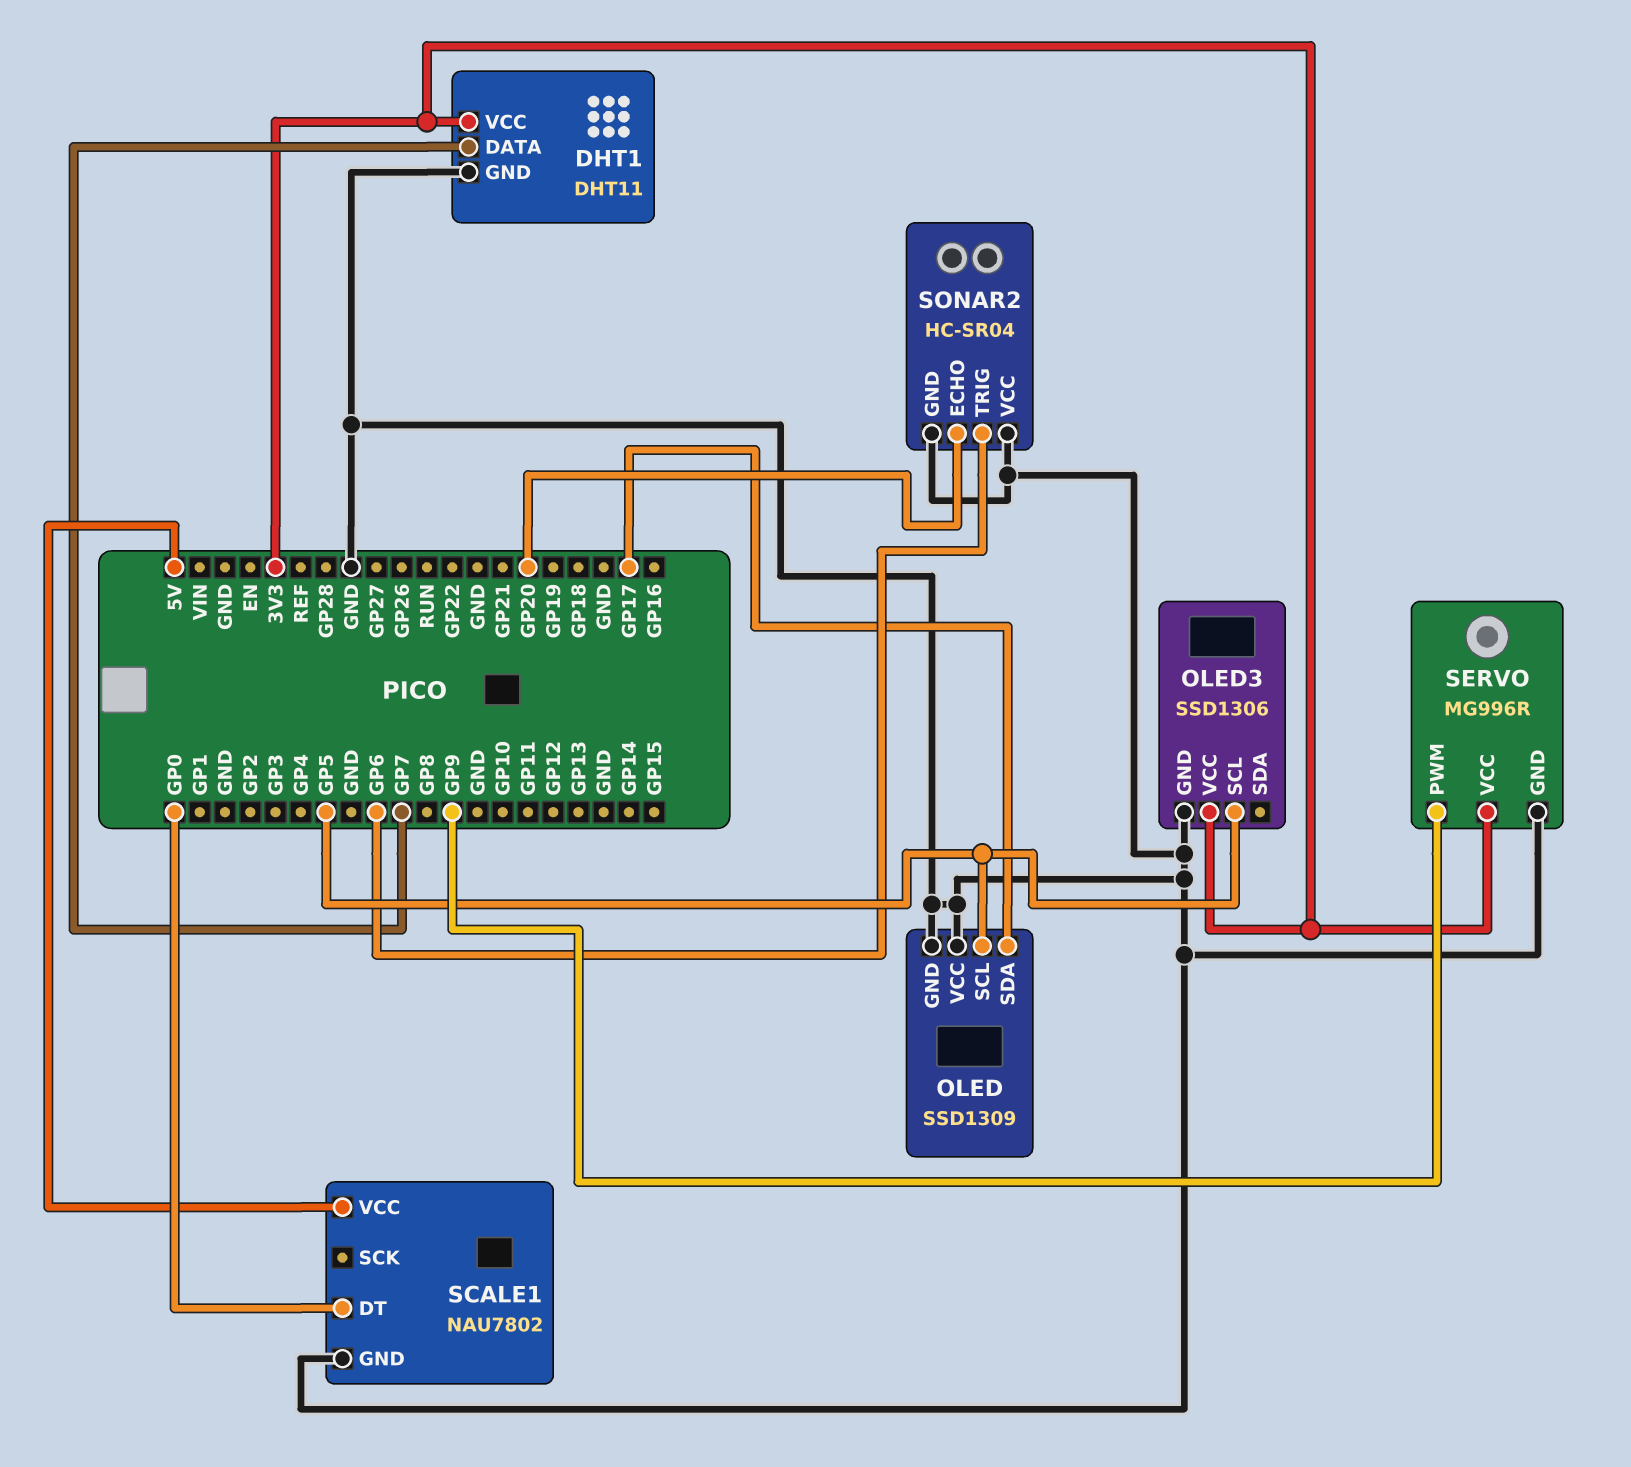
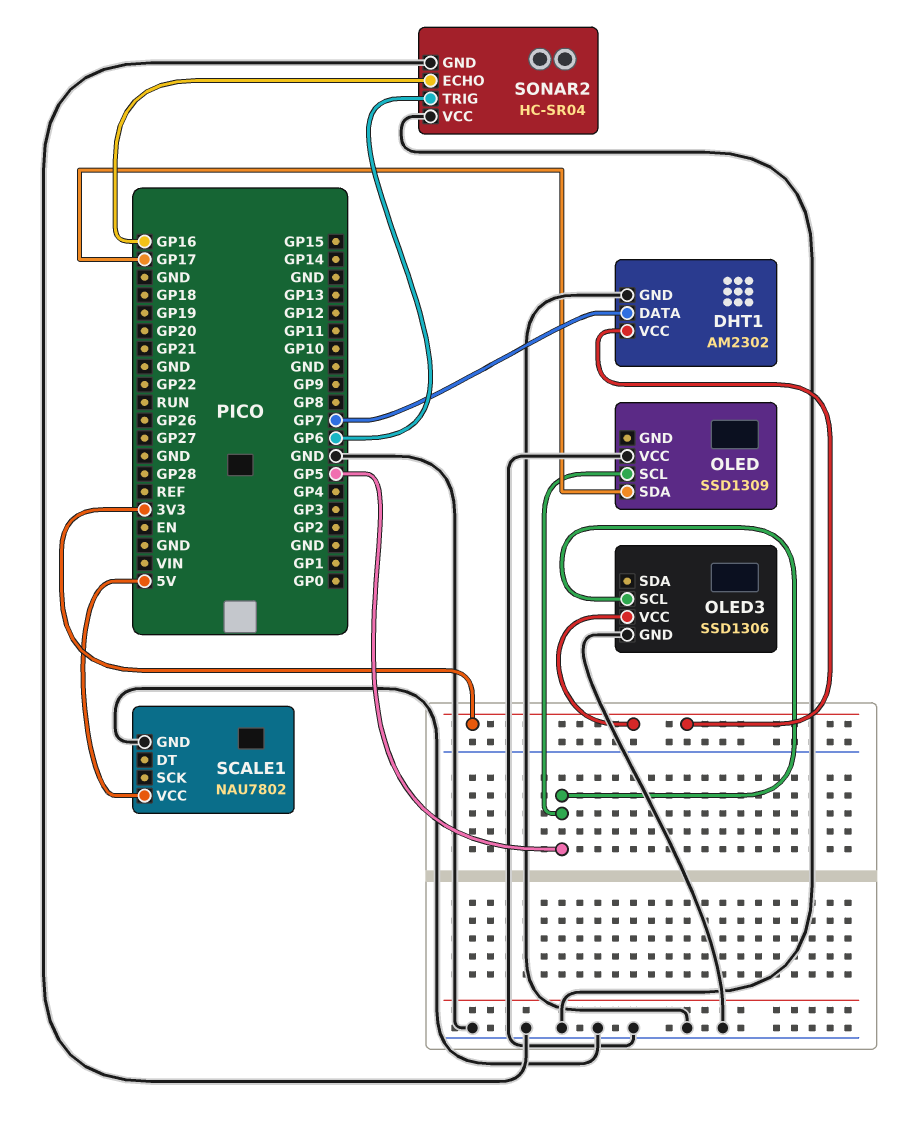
DHT1: DHT11 -> AM2302
OLED pin GND: GND -> none
SCALE1 pin DT: GP0 -> none
SERVO: MG996R -> none
SERVO pin GND: GND -> none
SERVO pin PWM: GP9 -> none
SERVO pin VCC: 3V3 -> none
SONAR2 pin ECHO: GP20 -> GP16

